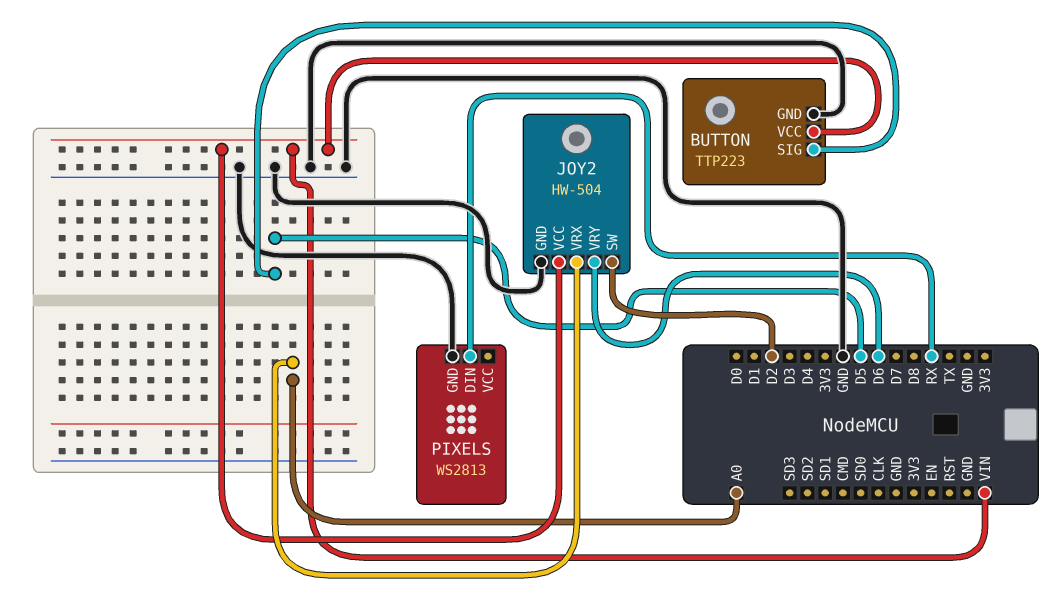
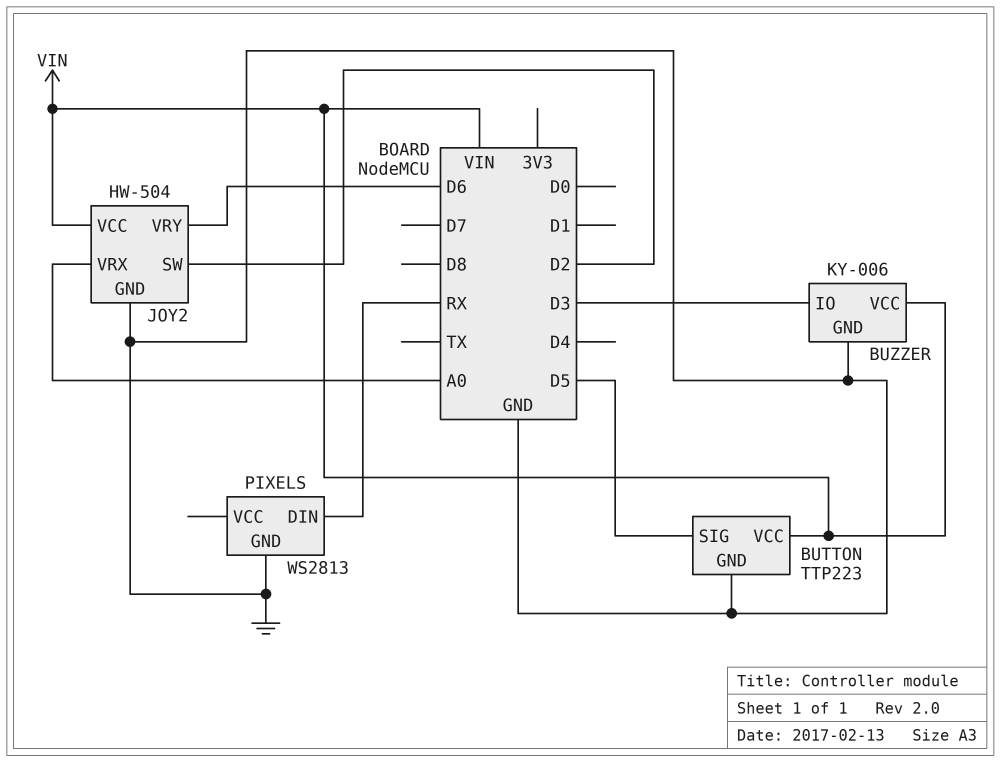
BUZZER: none -> KY-006
BUZZER pin GND: none -> GND
BUZZER pin IO: none -> D3
BUZZER pin VCC: none -> VIN

